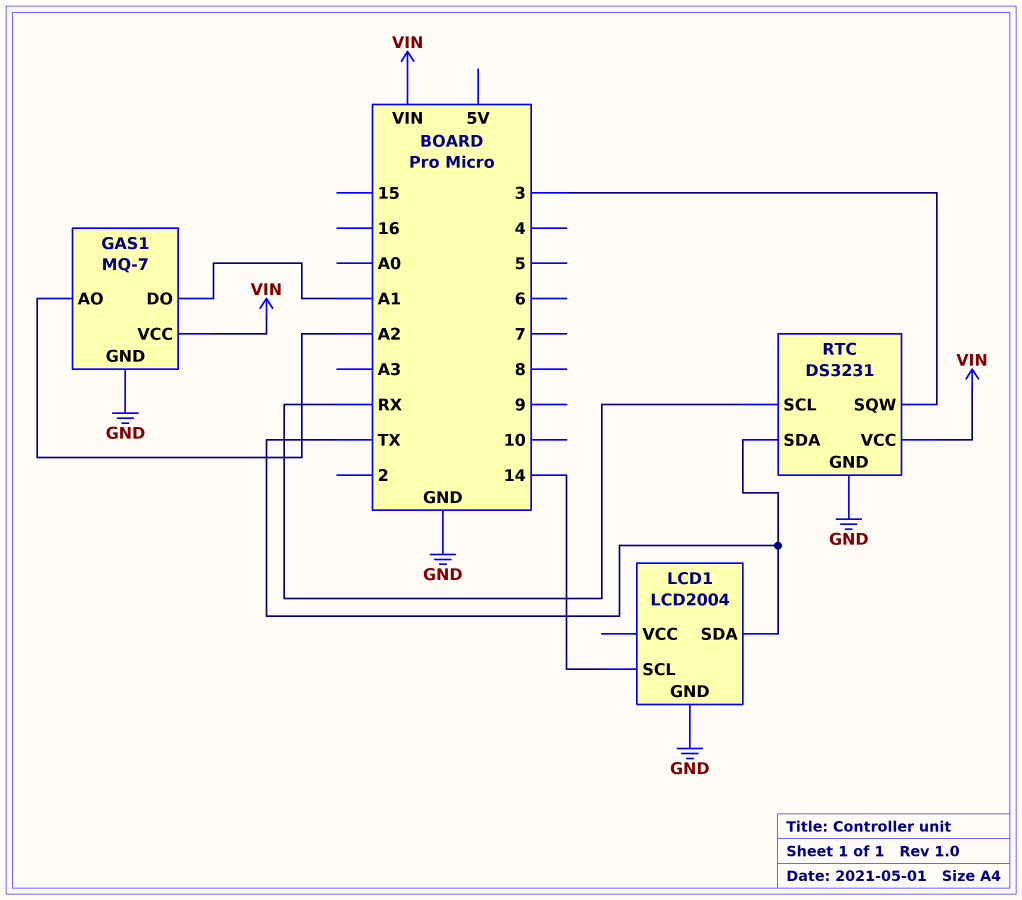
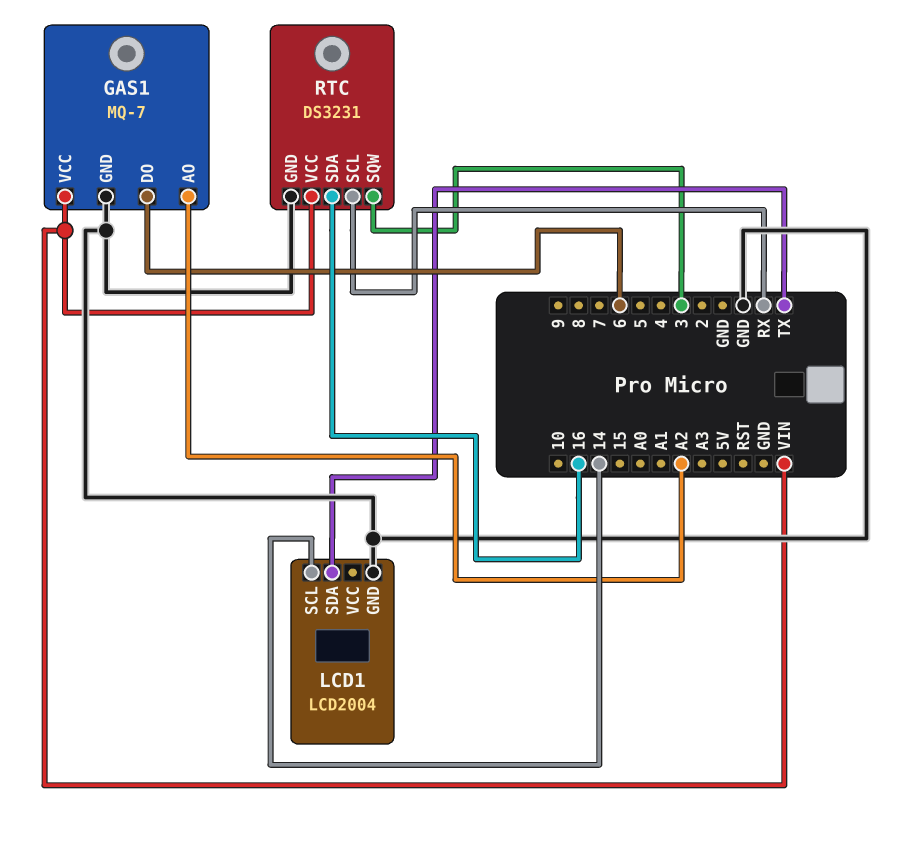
GAS1 pin DO: A1 -> 6
RTC pin SDA: TX -> 16

